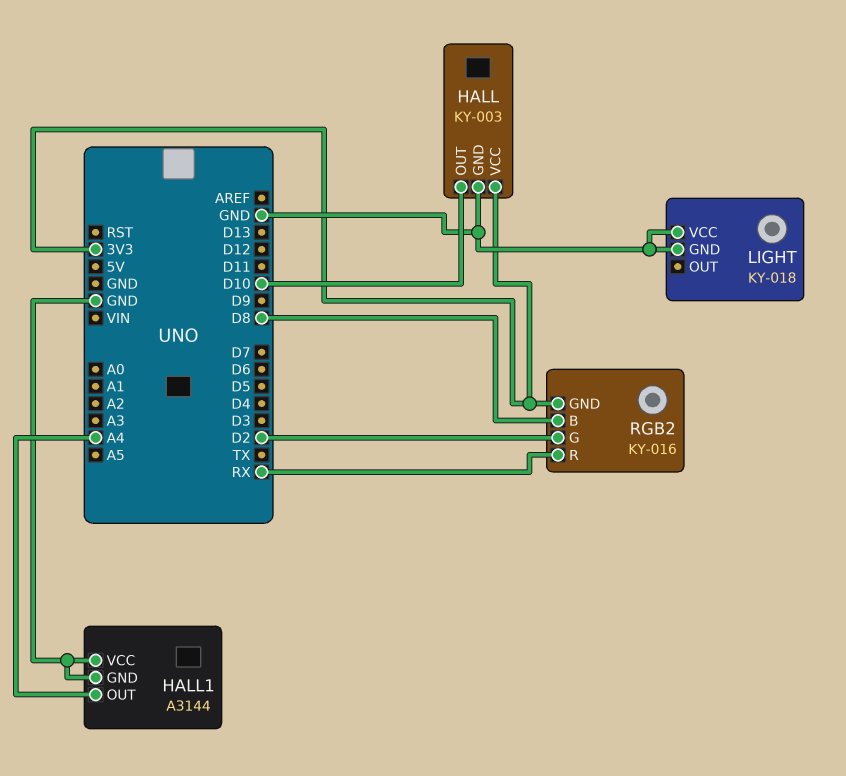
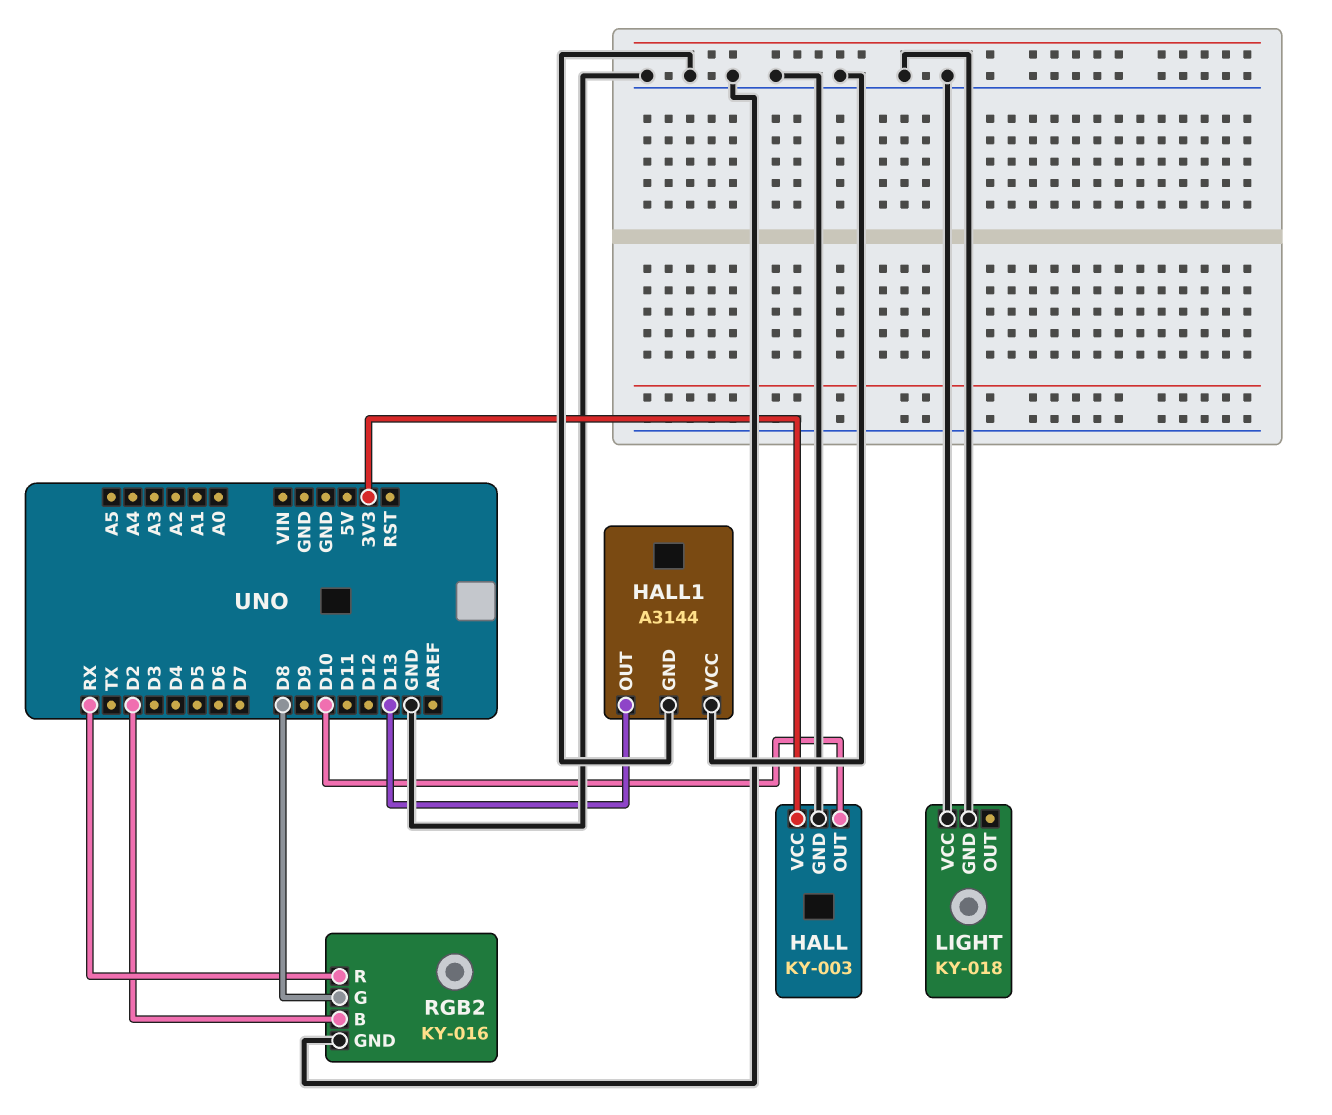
HALL1 pin OUT: A4 -> D13
RGB2 pin B: D8 -> D2
RGB2 pin G: D2 -> D8
RGB2 pin GND: 3V3 -> GND

